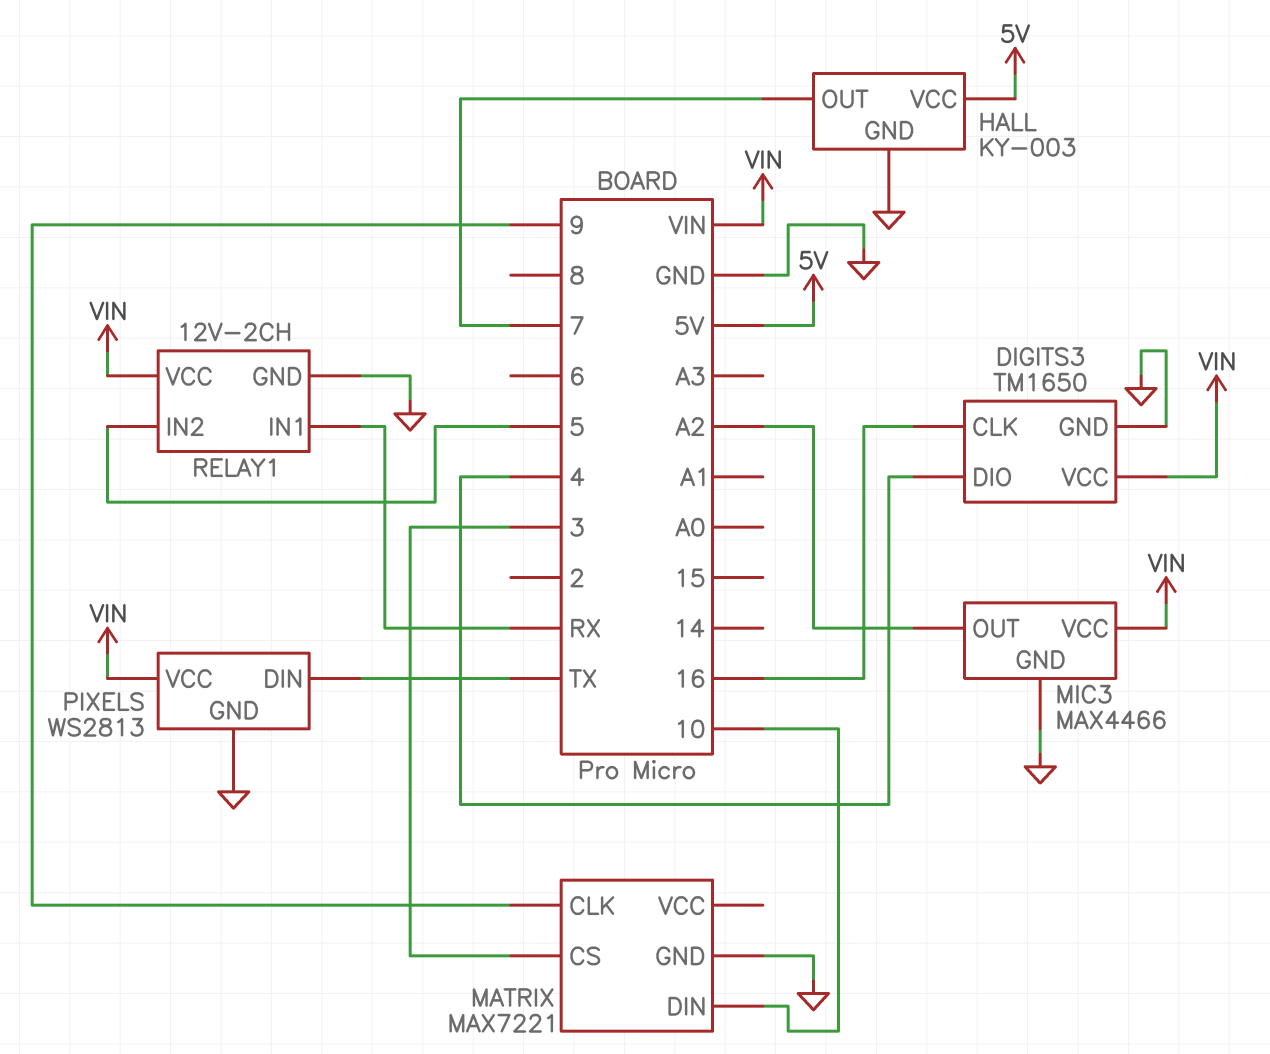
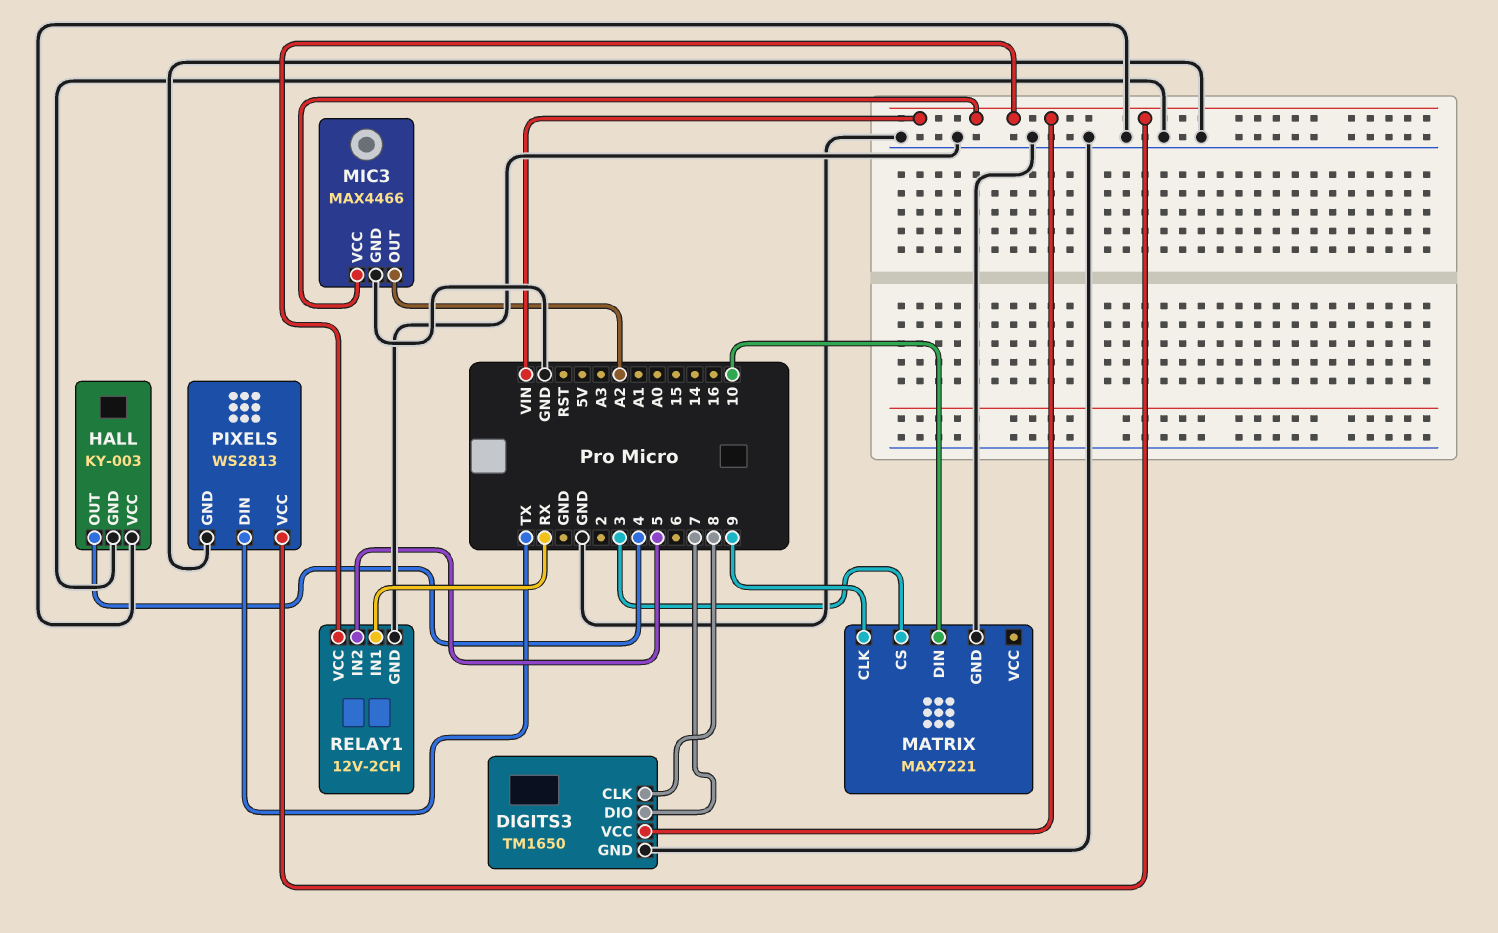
DIGITS3 pin CLK: 16 -> 8
DIGITS3 pin DIO: 4 -> 7
HALL pin OUT: 7 -> 4
HALL pin VCC: 5V -> GND

